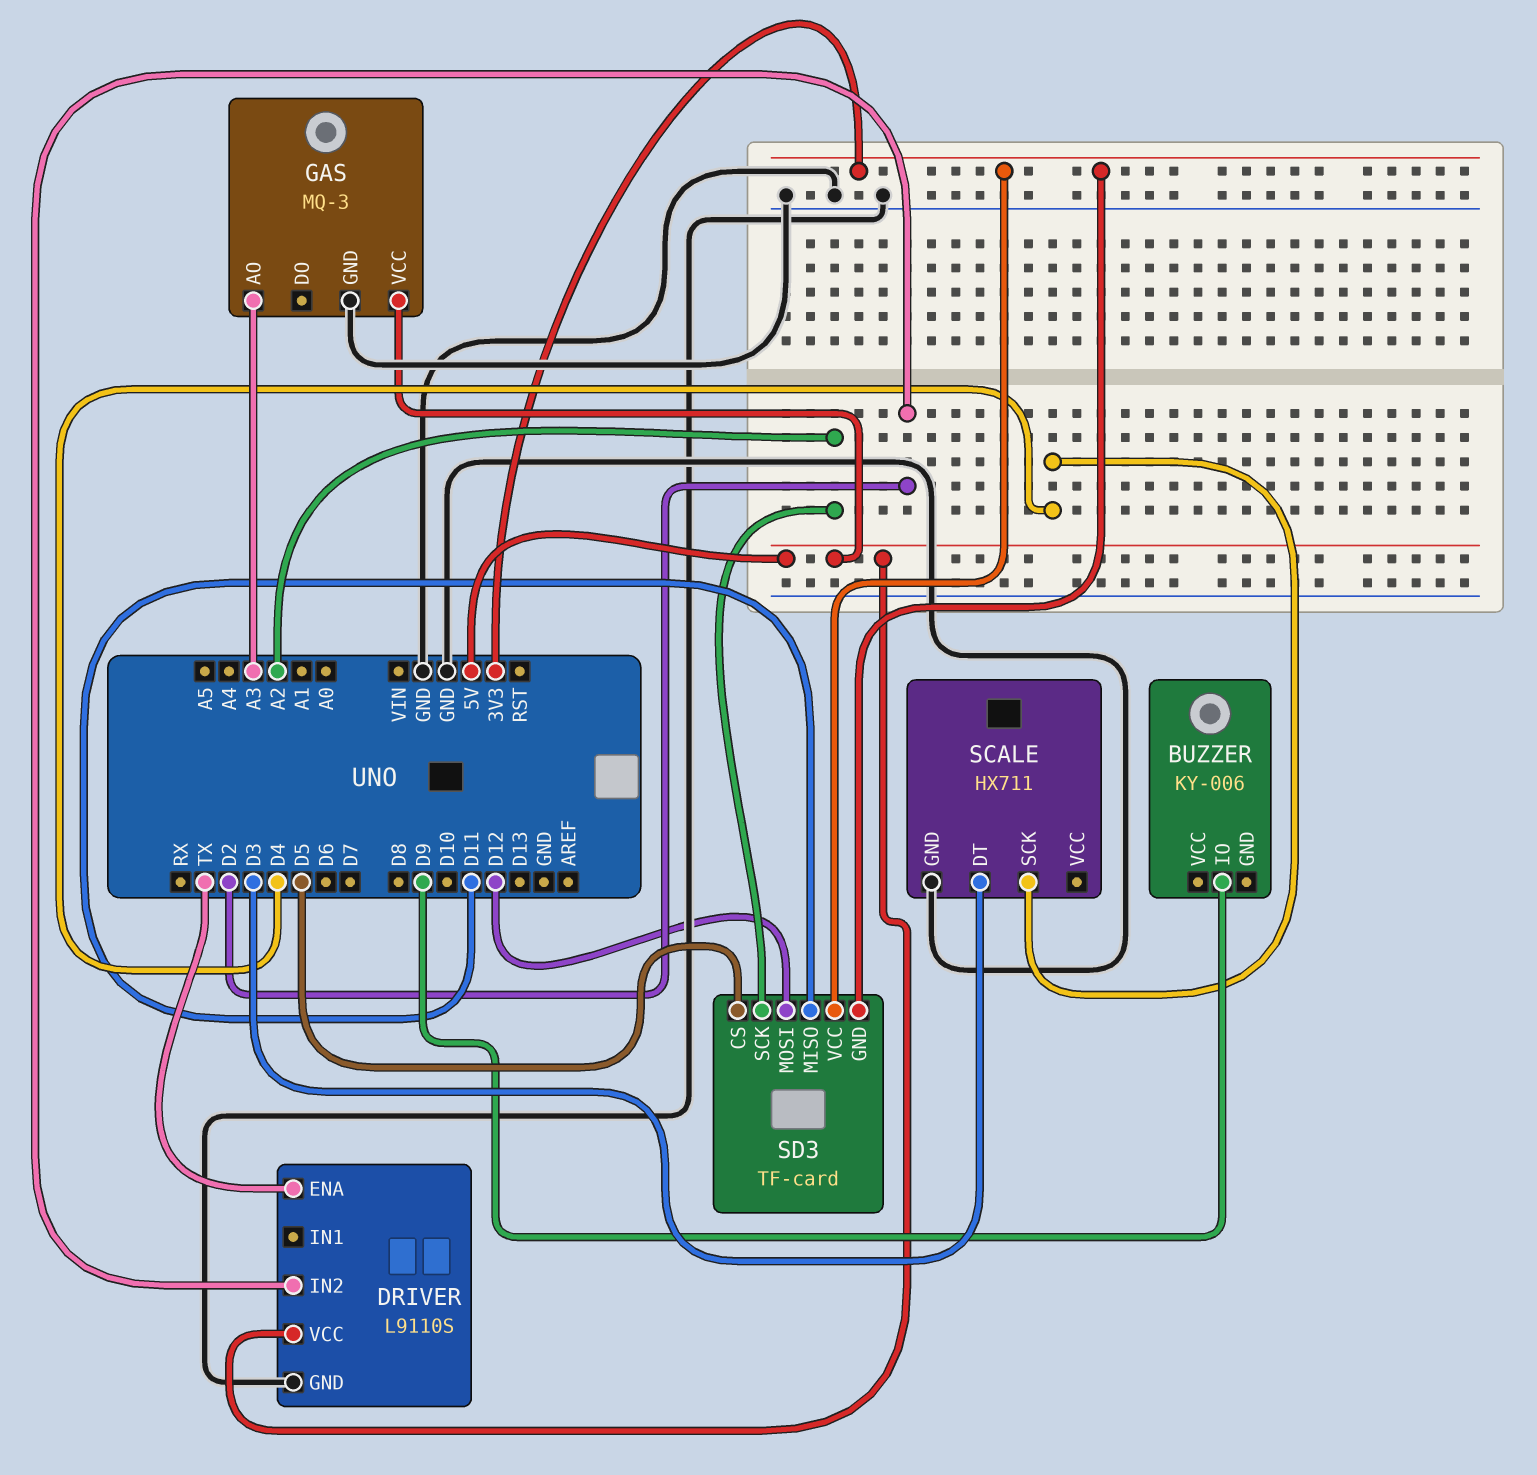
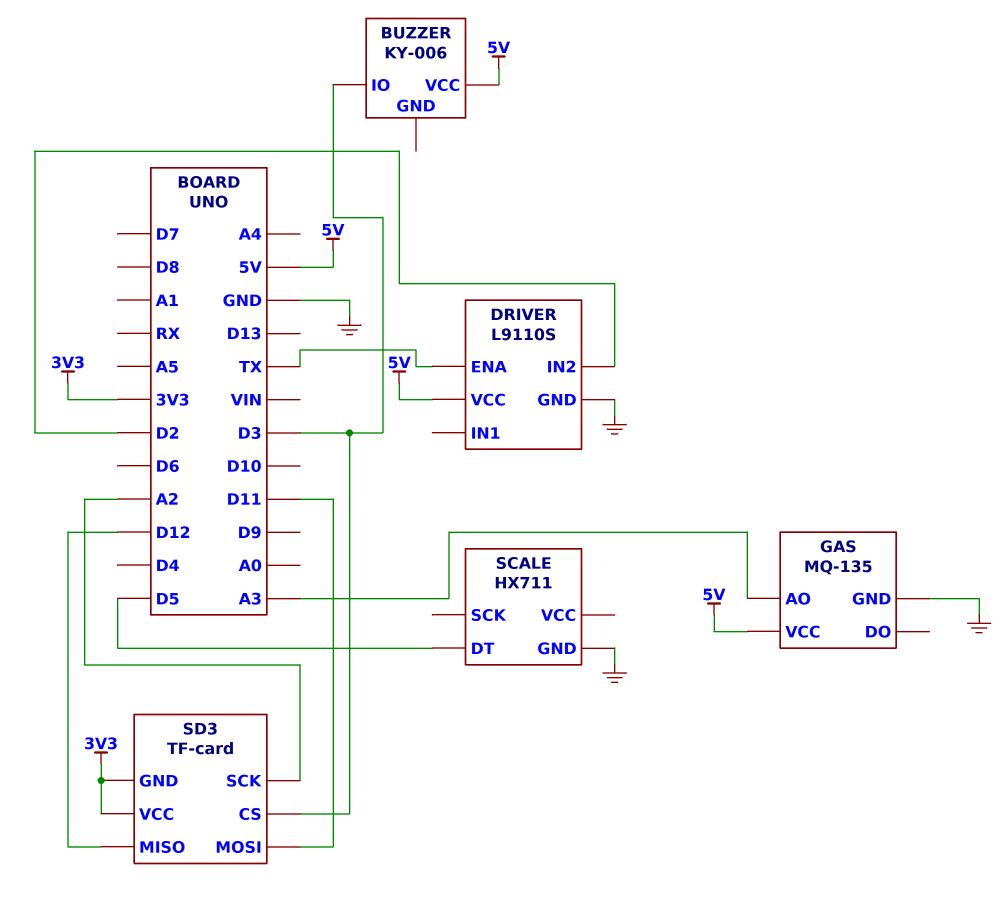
BUZZER pin IO: D9 -> D3
BUZZER pin VCC: none -> 5V
GAS: MQ-3 -> MQ-135
SCALE pin DT: D3 -> D5
SCALE pin SCK: D4 -> none
SD3 pin CS: D5 -> D3
SD3 pin MISO: D11 -> D12
SD3 pin MOSI: D12 -> D11

